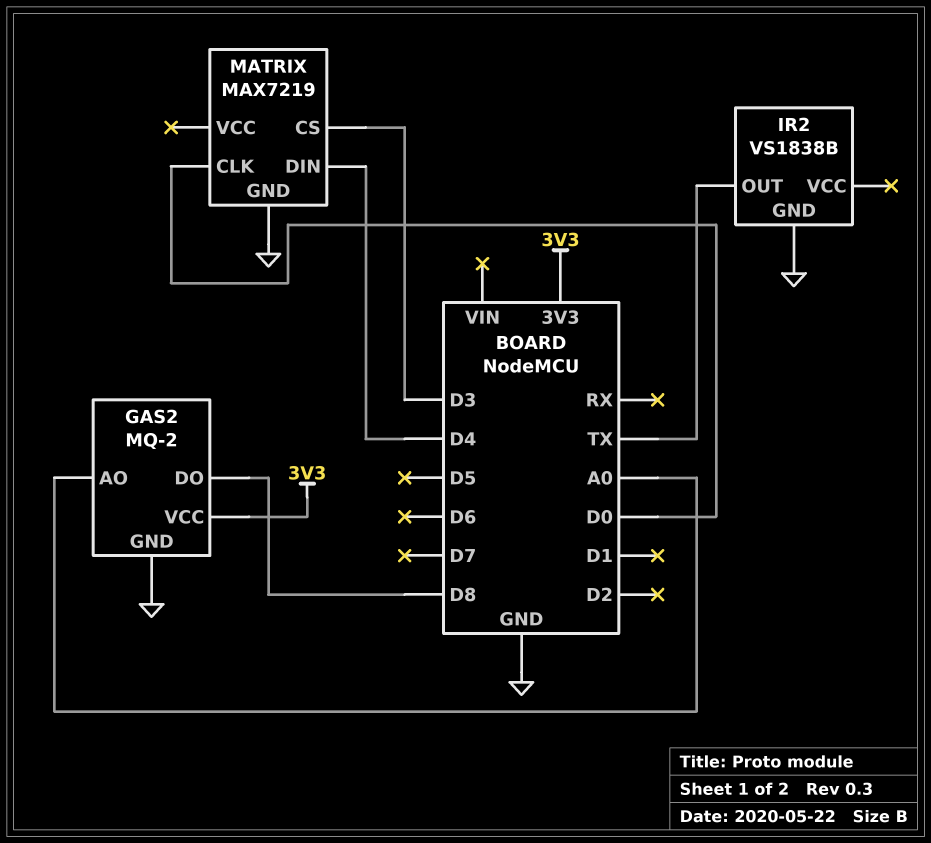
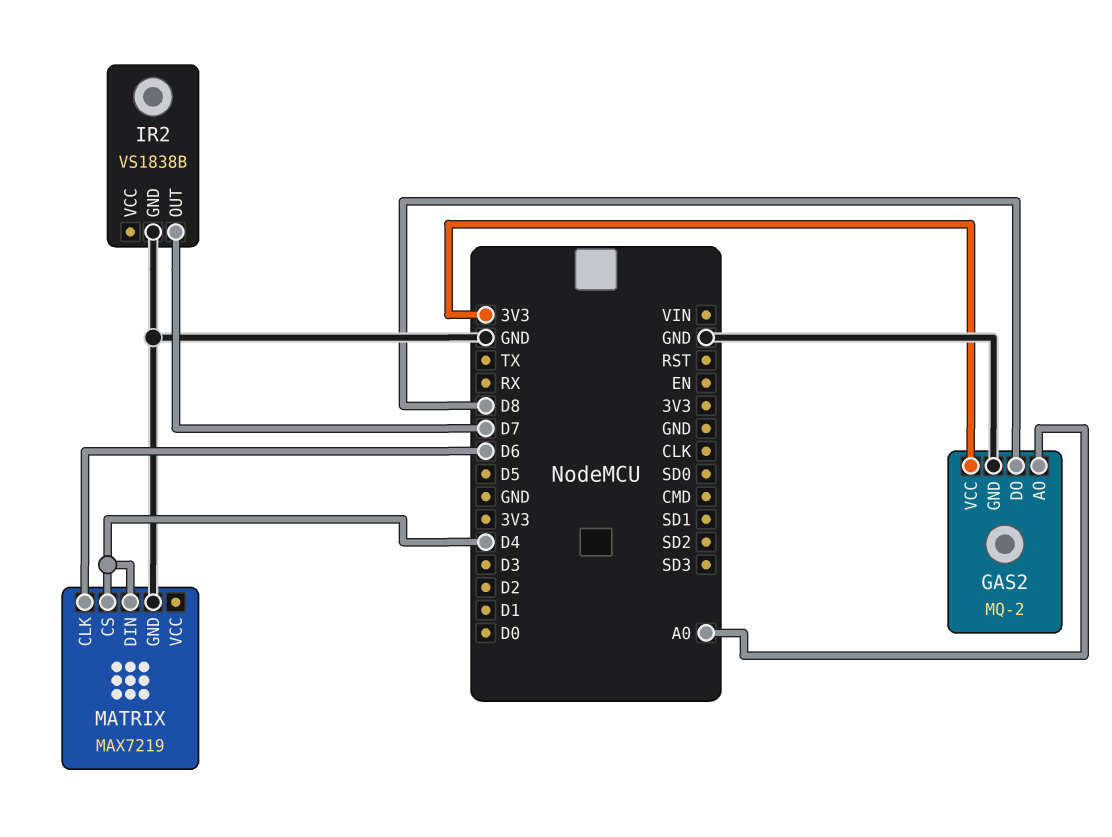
IR2 pin OUT: TX -> D7
MATRIX pin CLK: D0 -> D6
MATRIX pin CS: D3 -> D4

